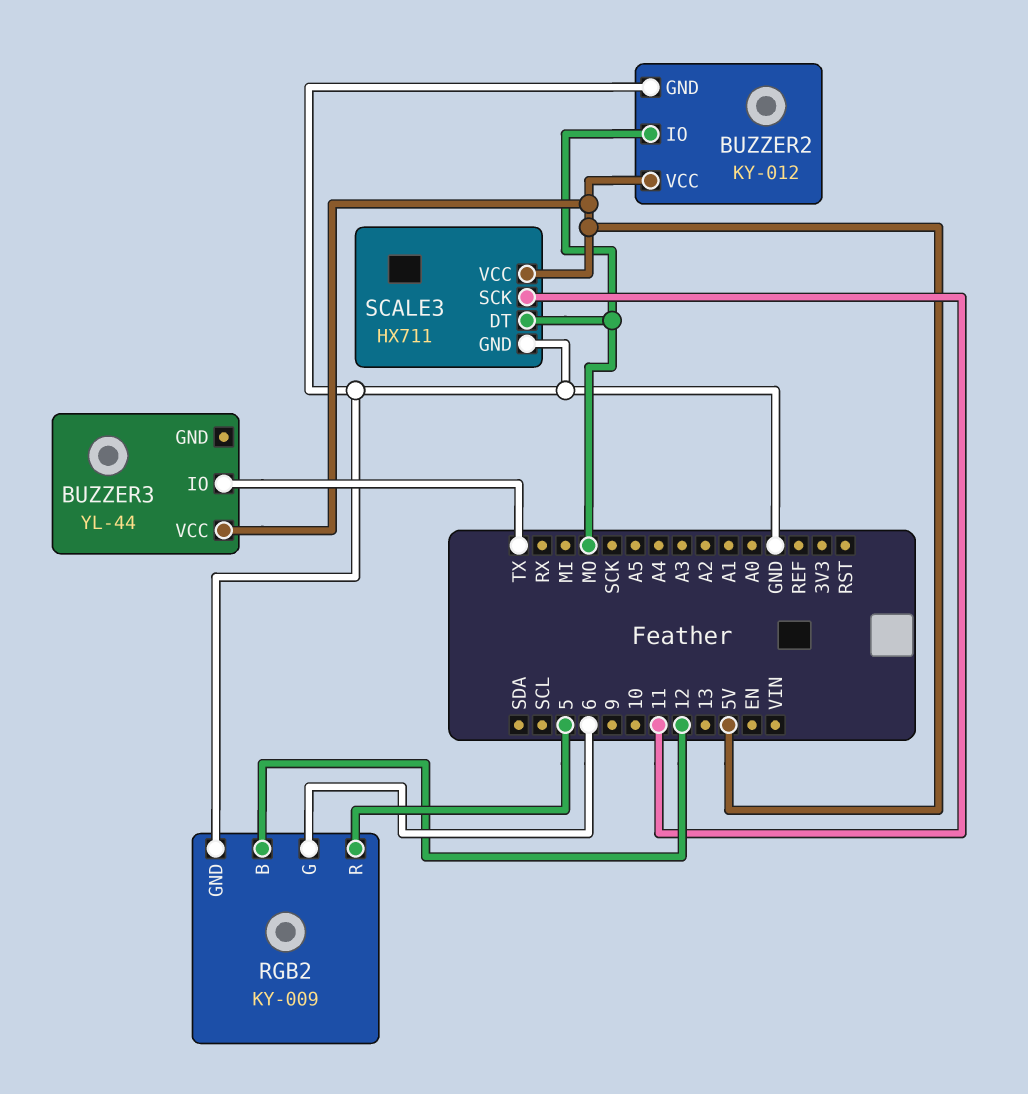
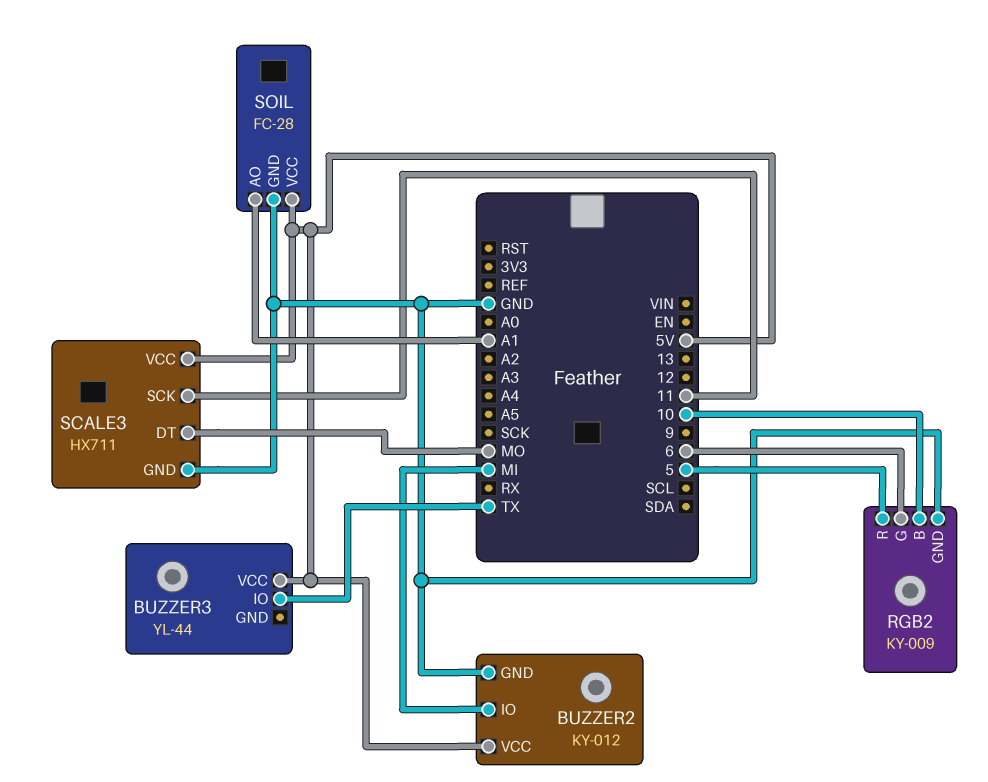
BUZZER2 pin IO: MO -> MI
RGB2 pin B: 12 -> 10
SOIL: none -> FC-28
SOIL pin AO: none -> A1
SOIL pin GND: none -> GND
SOIL pin VCC: none -> 5V

